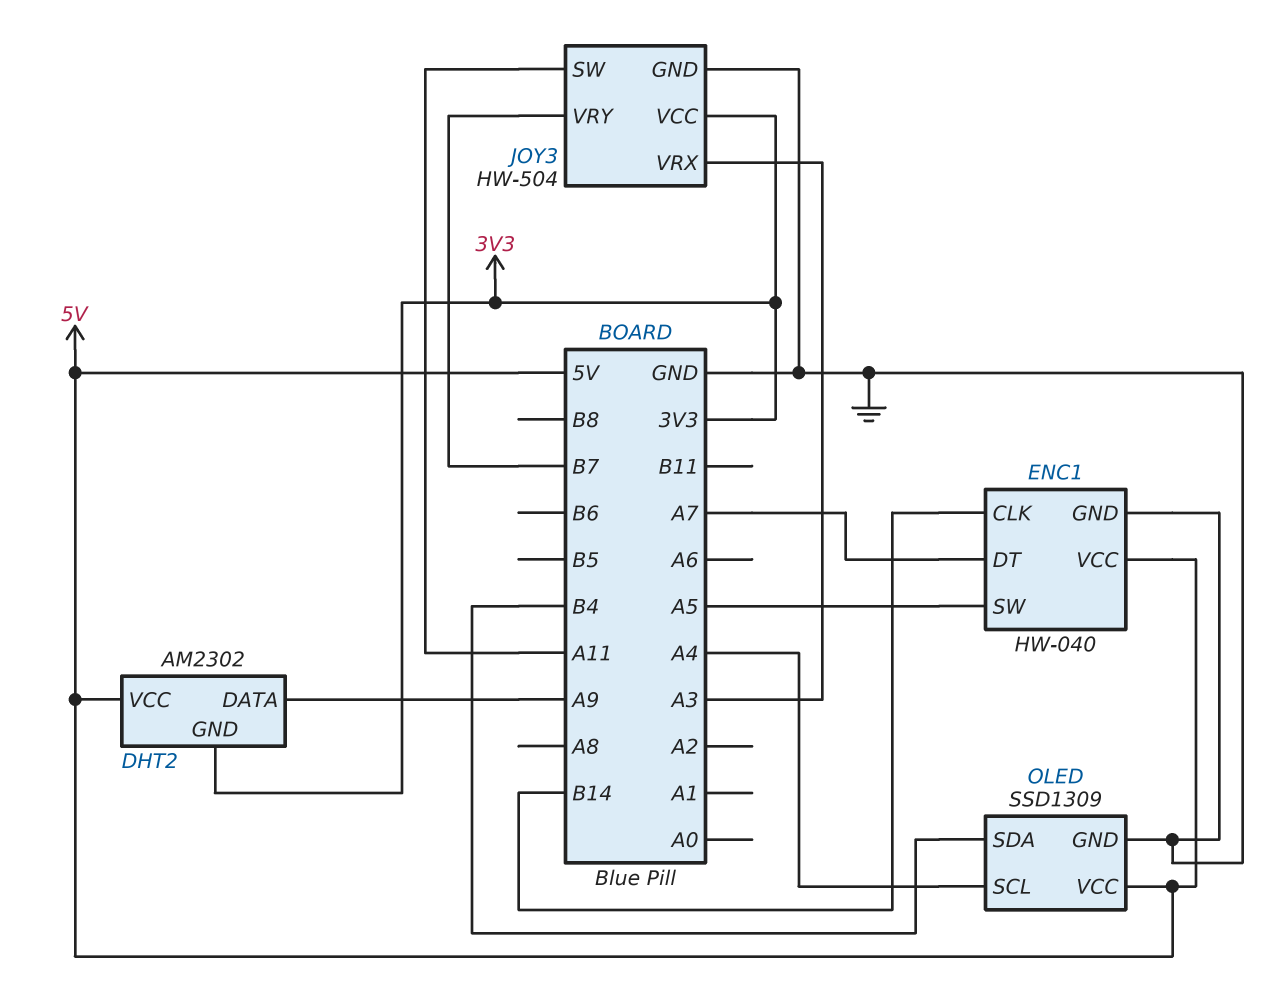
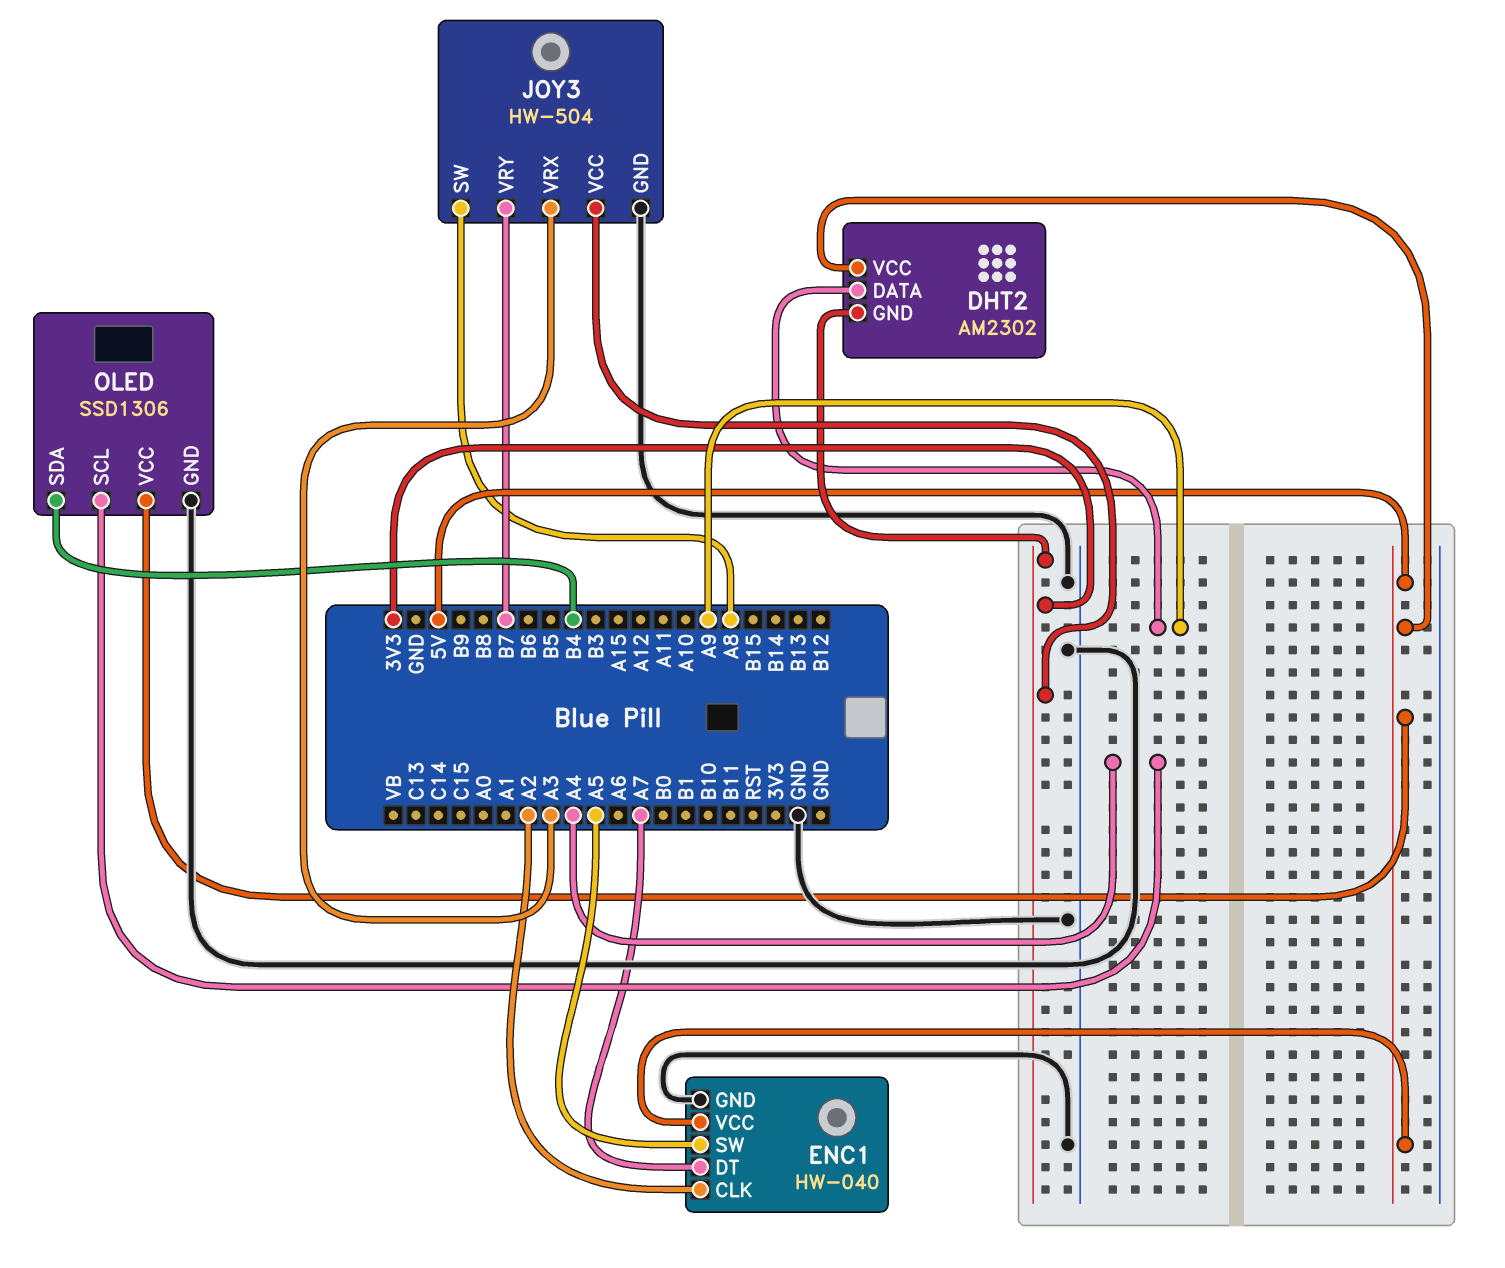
ENC1 pin CLK: B14 -> A2
JOY3 pin SW: A11 -> A8
OLED: SSD1309 -> SSD1306

